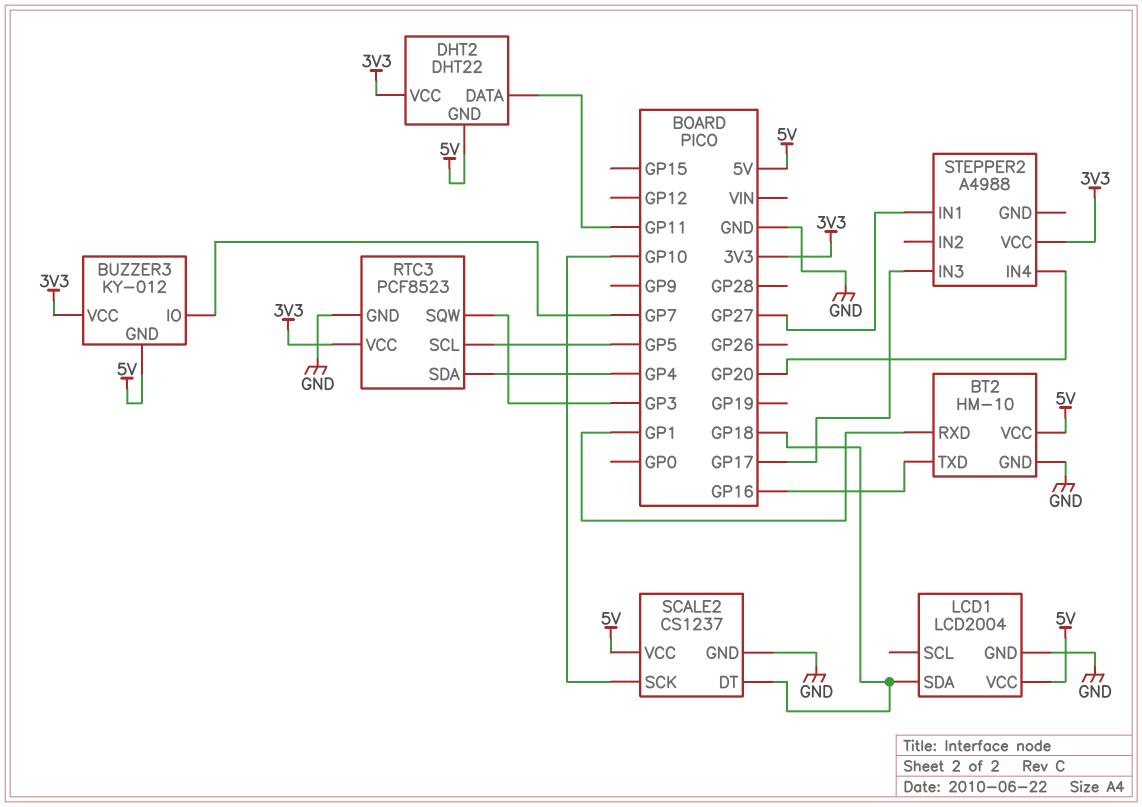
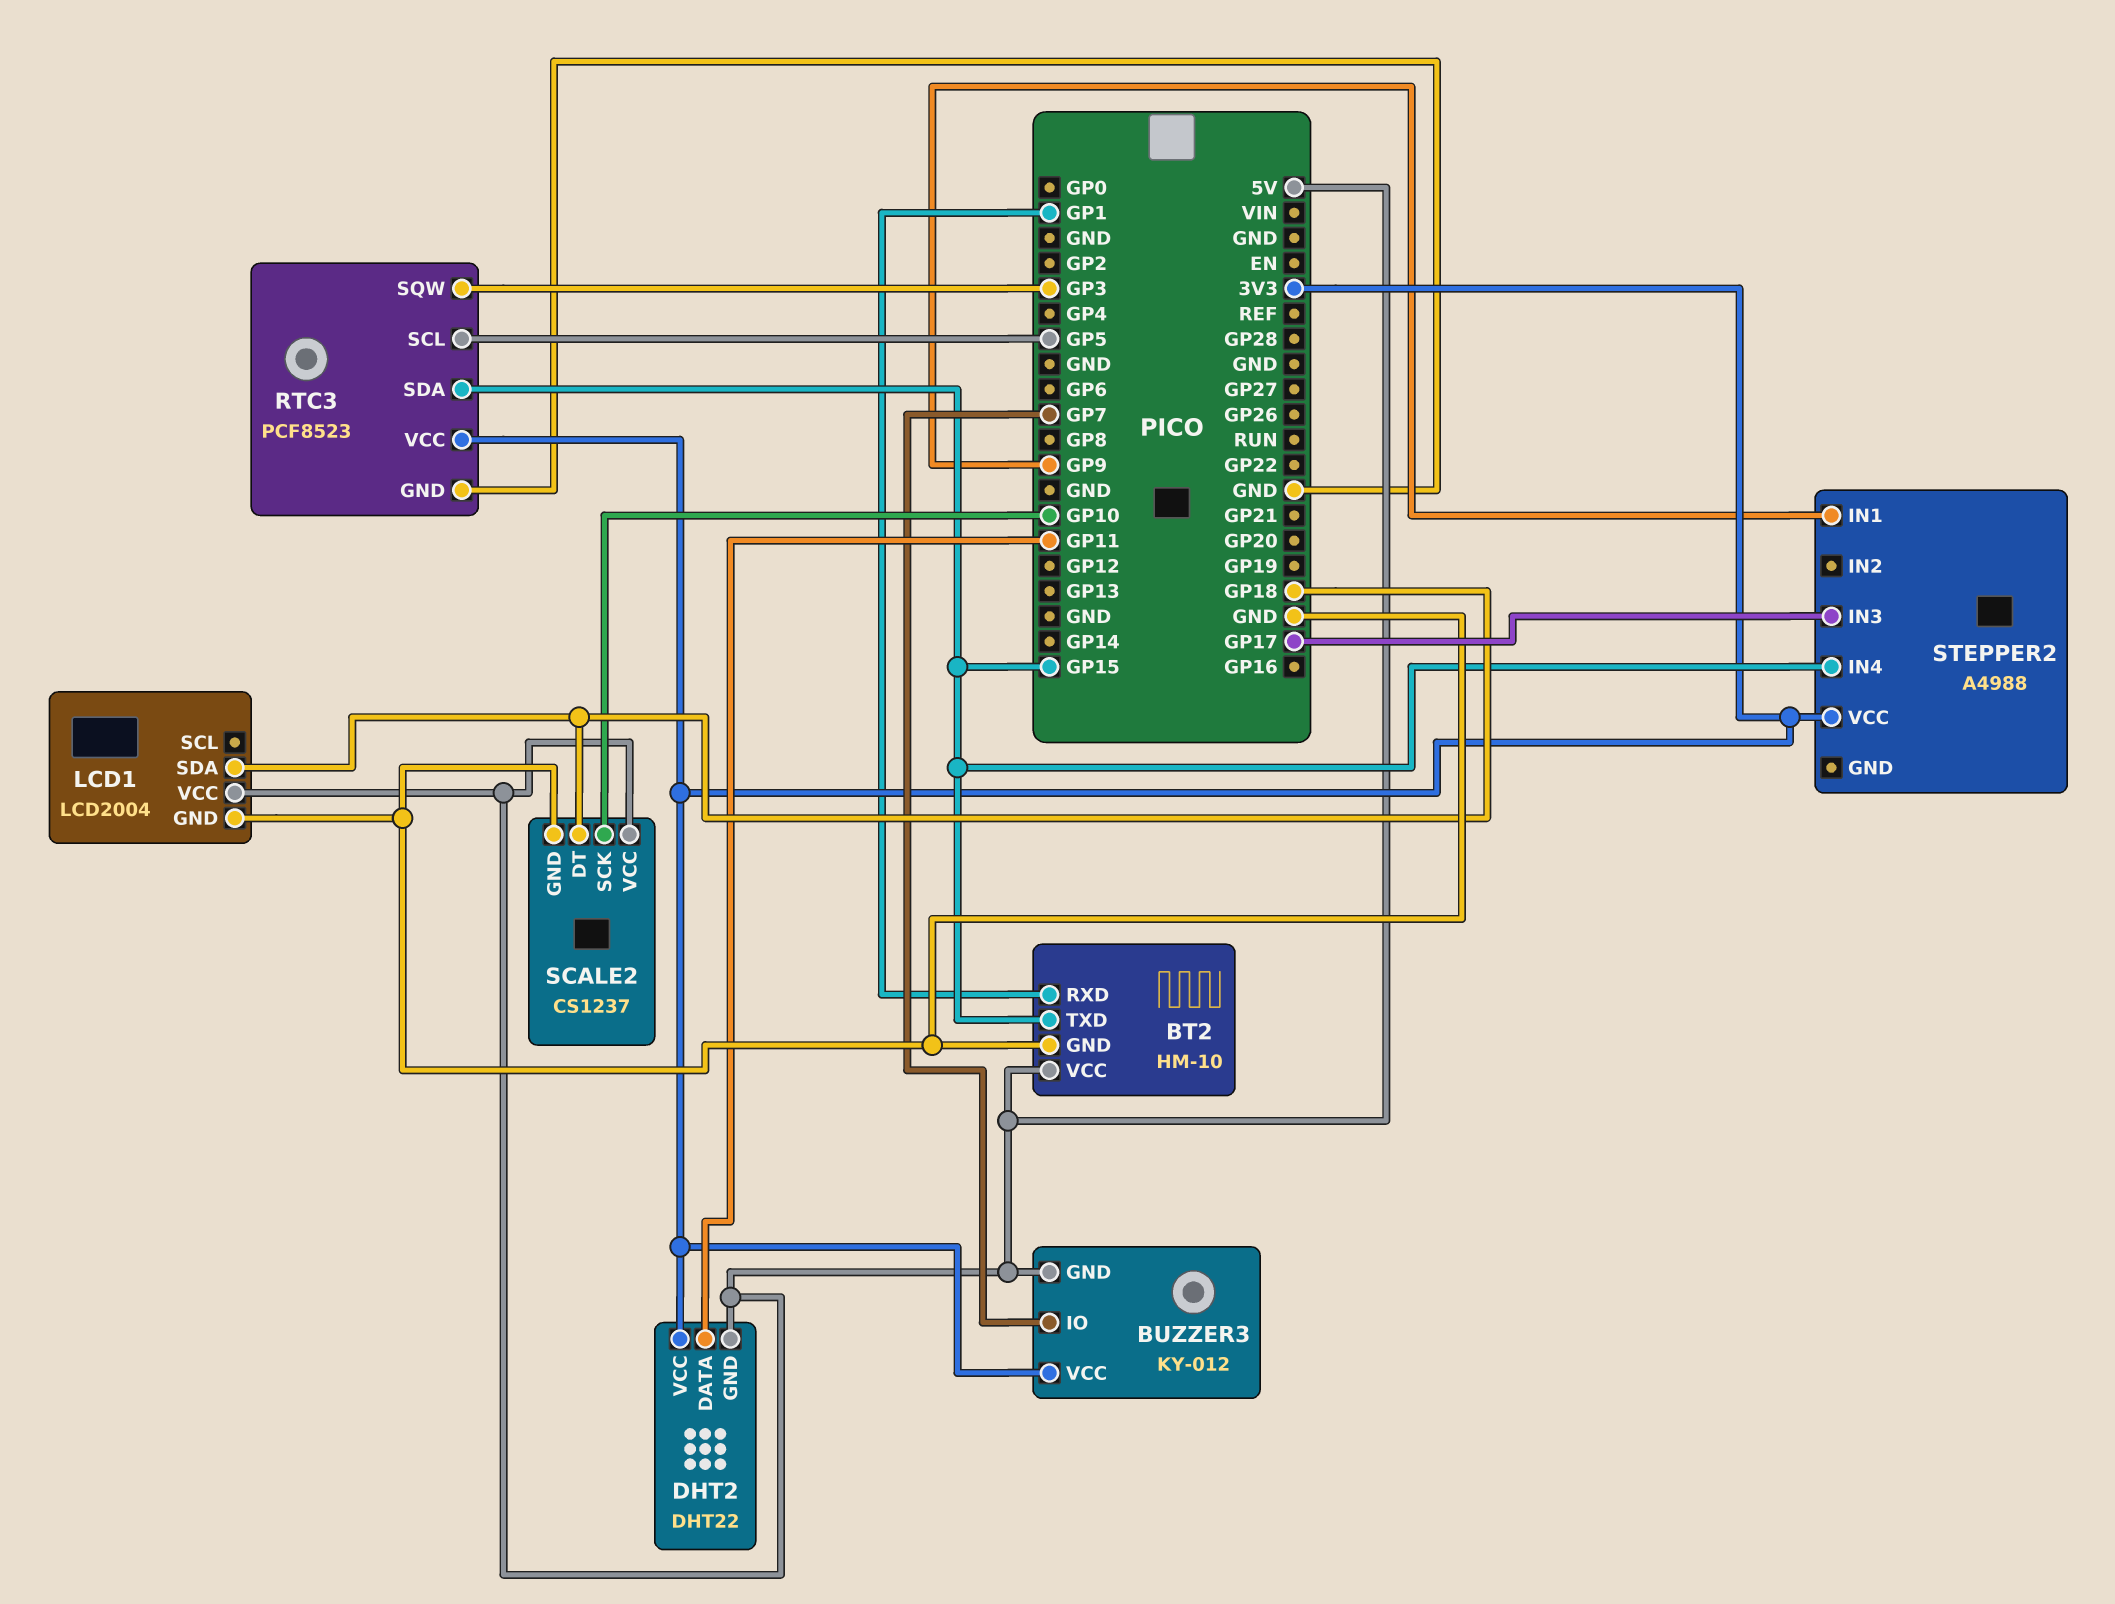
BT2 pin TXD: GP16 -> GP15
RTC3 pin SDA: GP4 -> GP15
STEPPER2 pin IN1: GP27 -> GP9
STEPPER2 pin IN4: GP20 -> GP15

